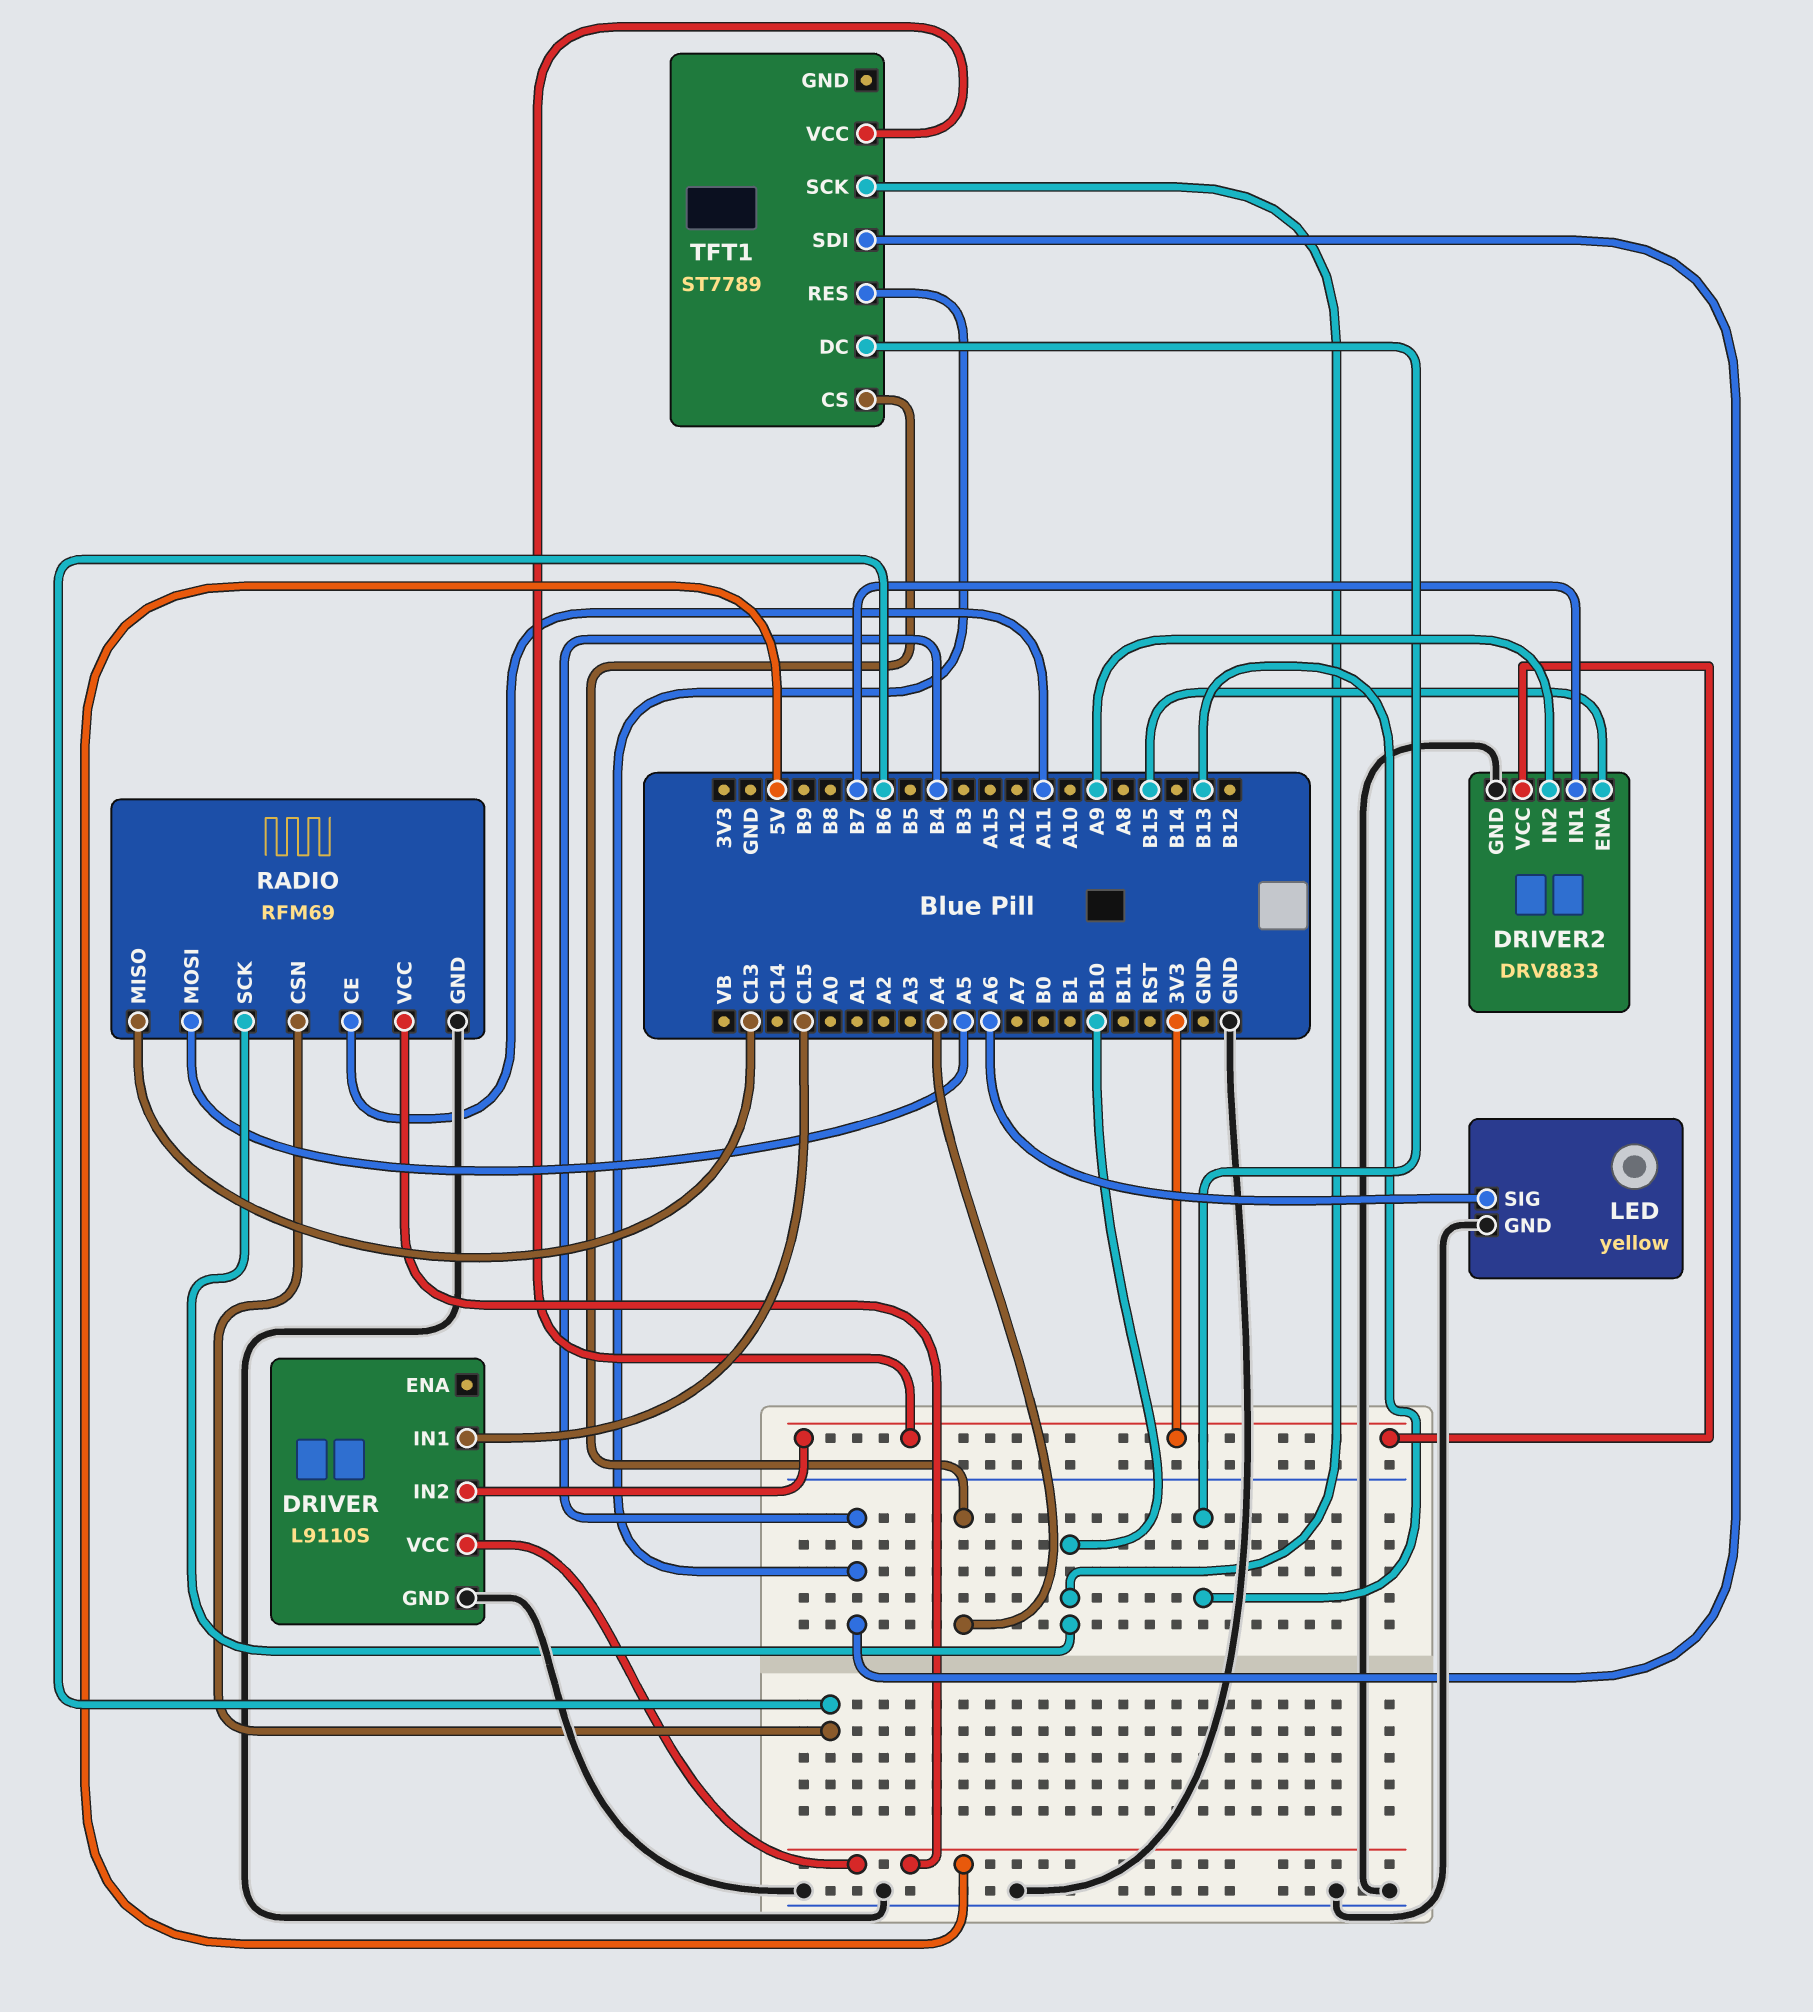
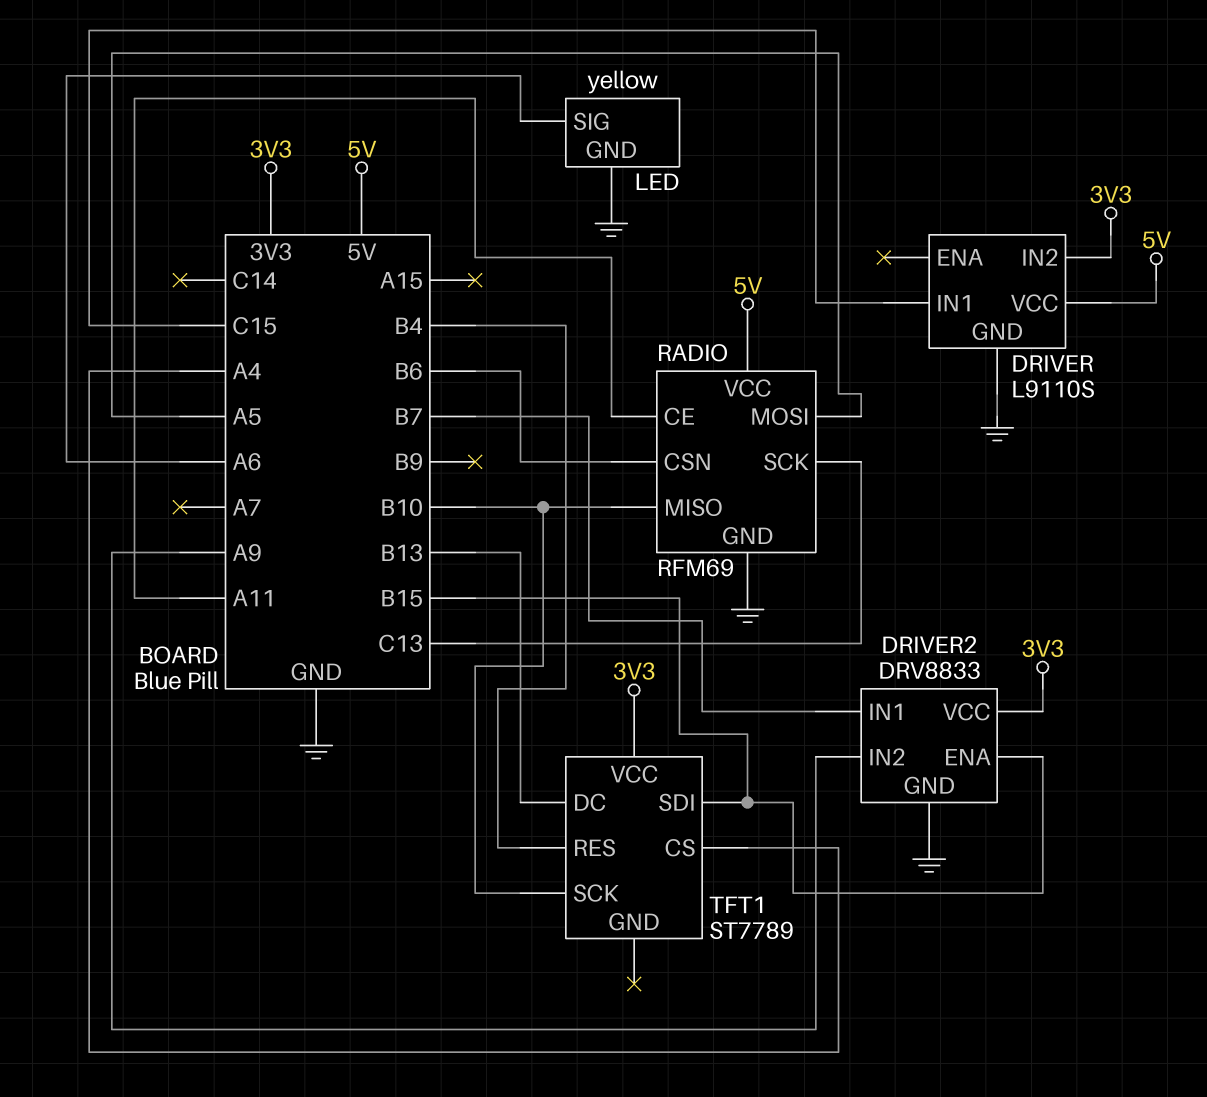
RADIO pin MISO: C13 -> B10
RADIO pin SCK: B10 -> C13
TFT1 pin SDI: B4 -> B15

